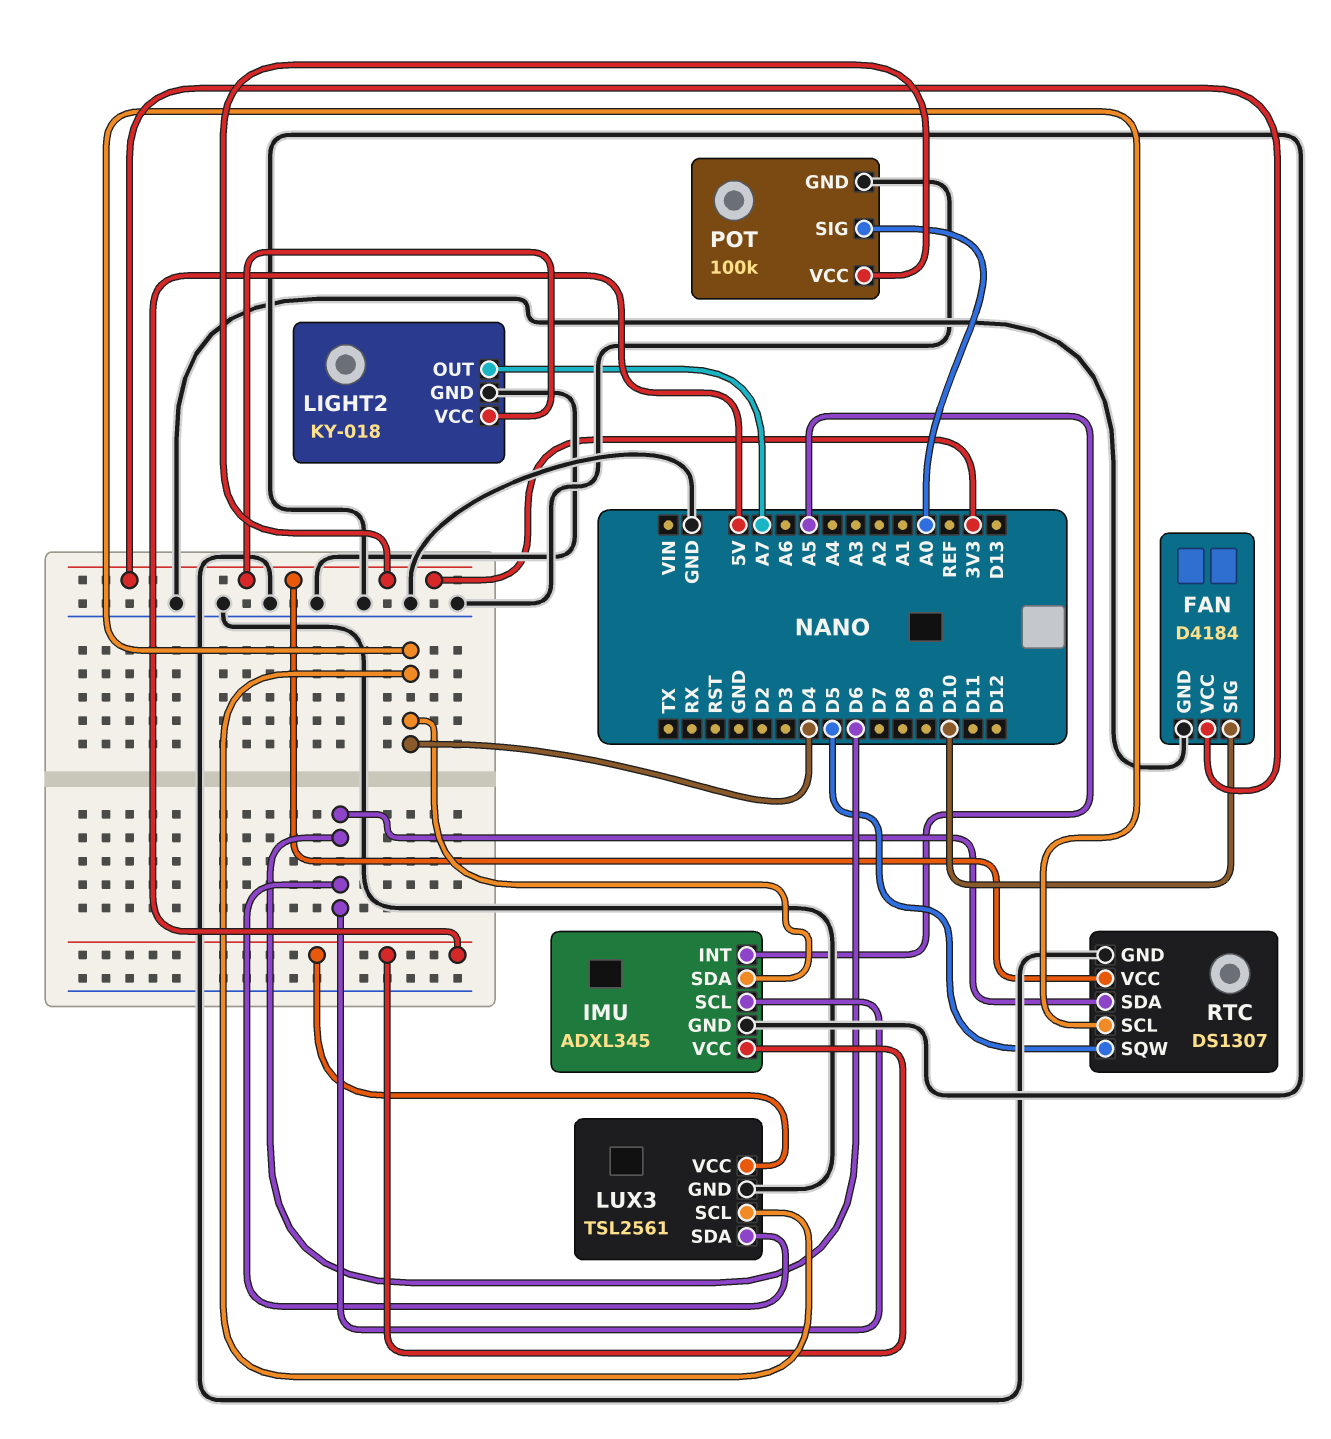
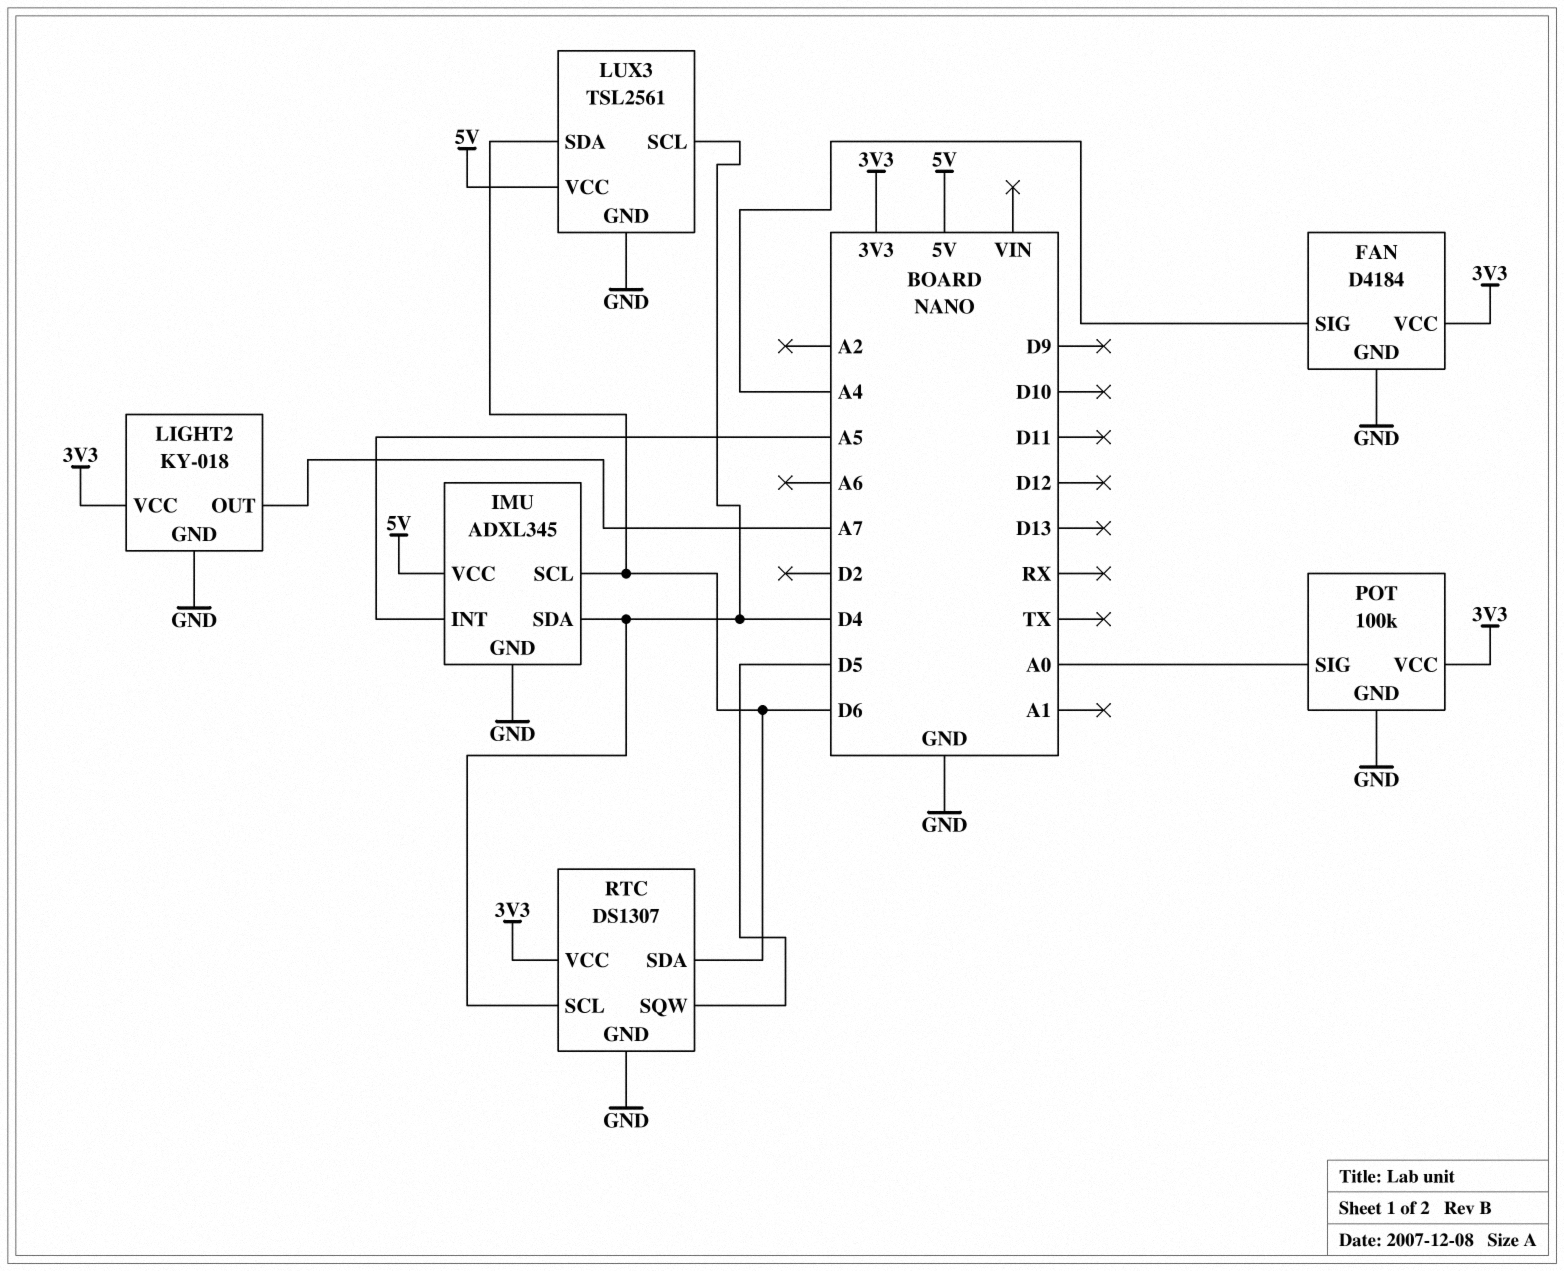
FAN pin SIG: D10 -> A4

